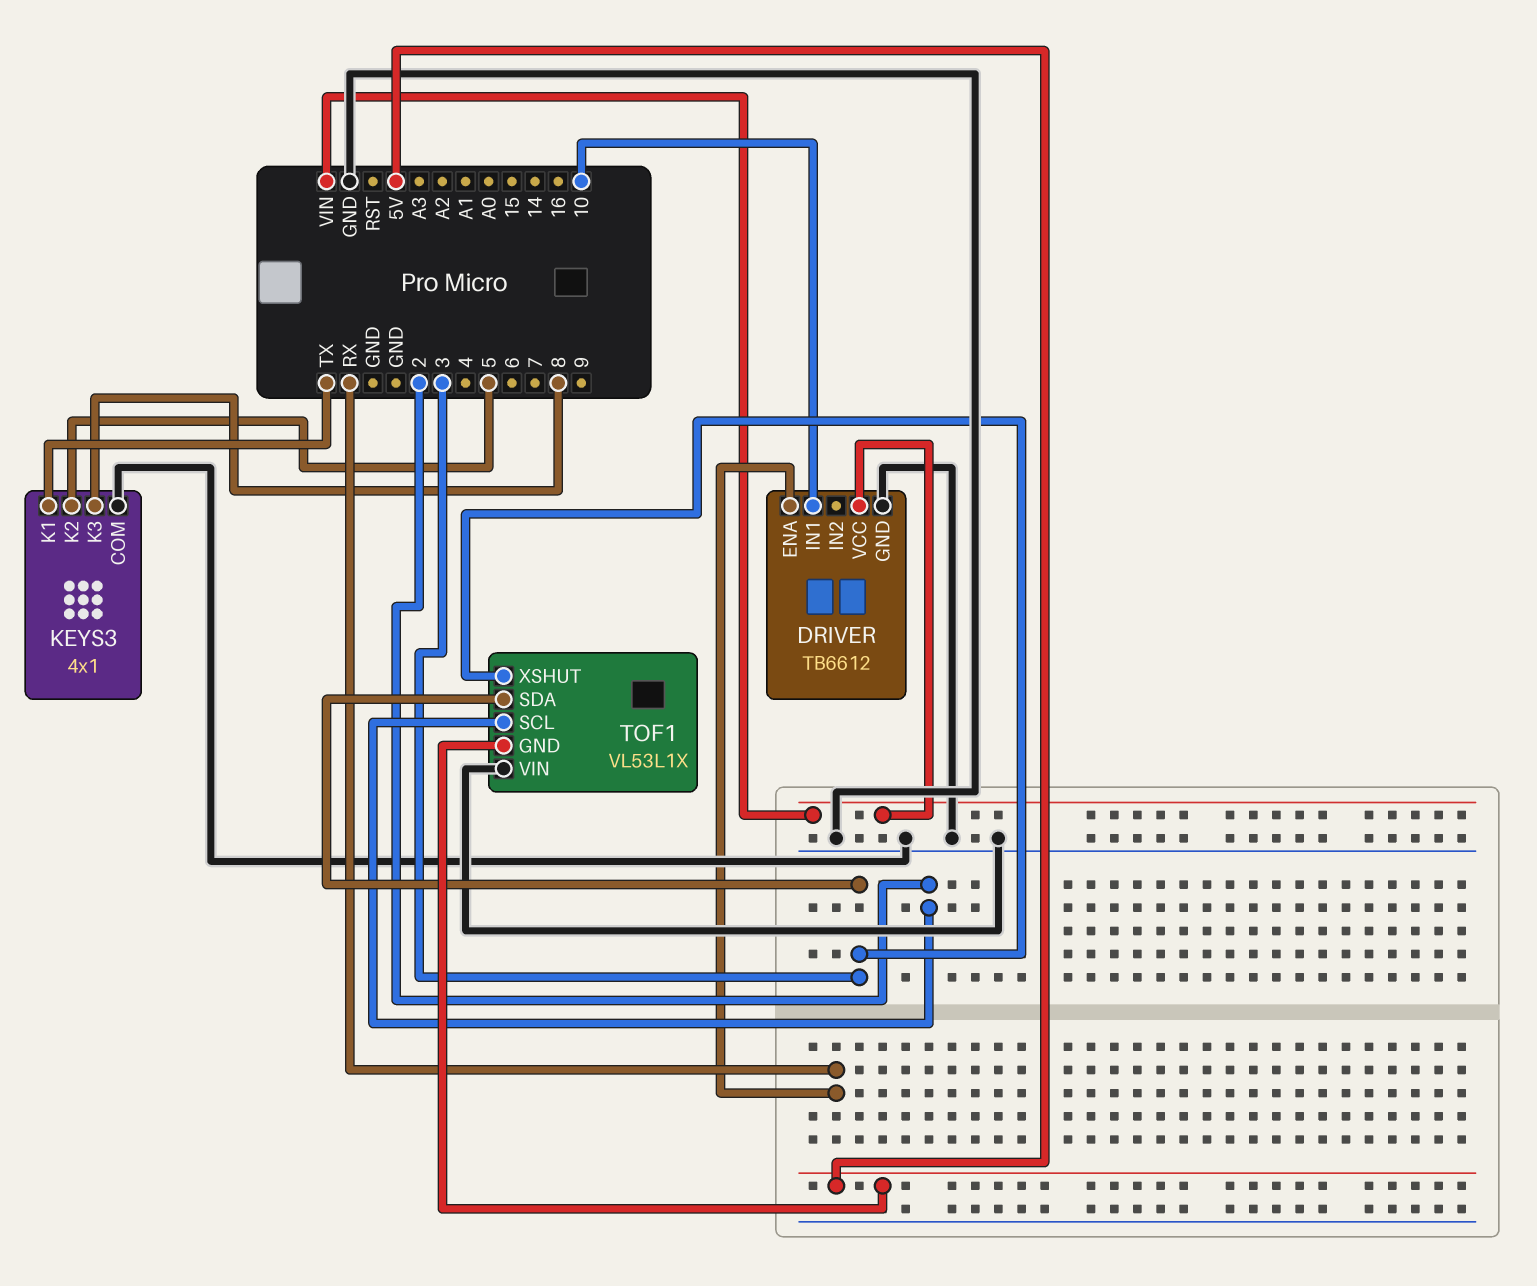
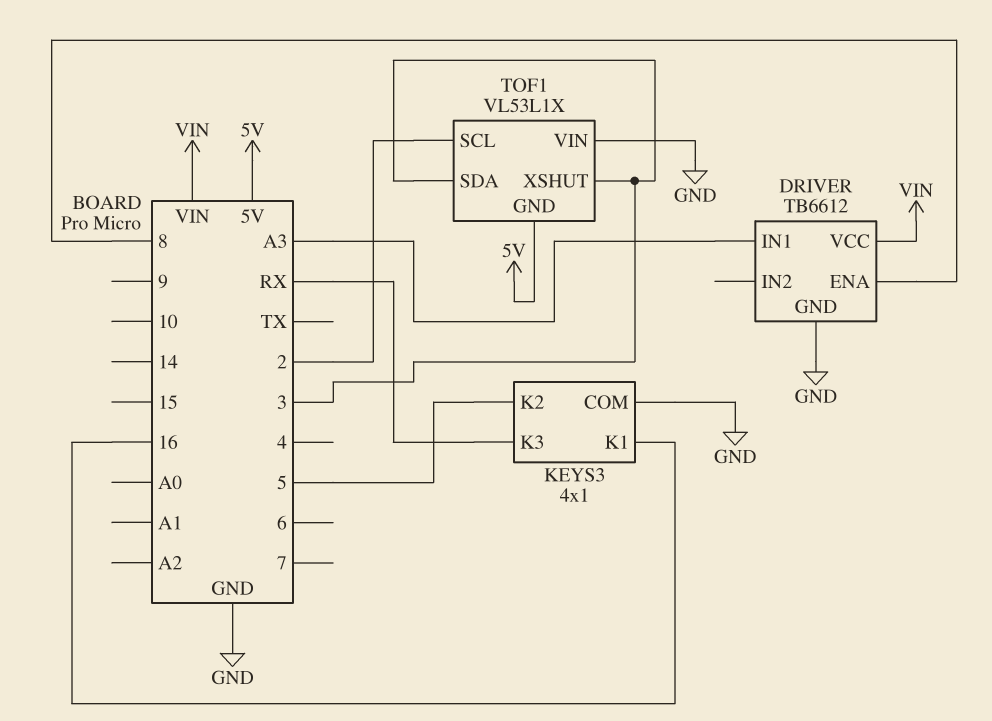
DRIVER pin ENA: RX -> 8
DRIVER pin IN1: 10 -> A3
KEYS3 pin K1: TX -> 16
KEYS3 pin K3: 8 -> RX

